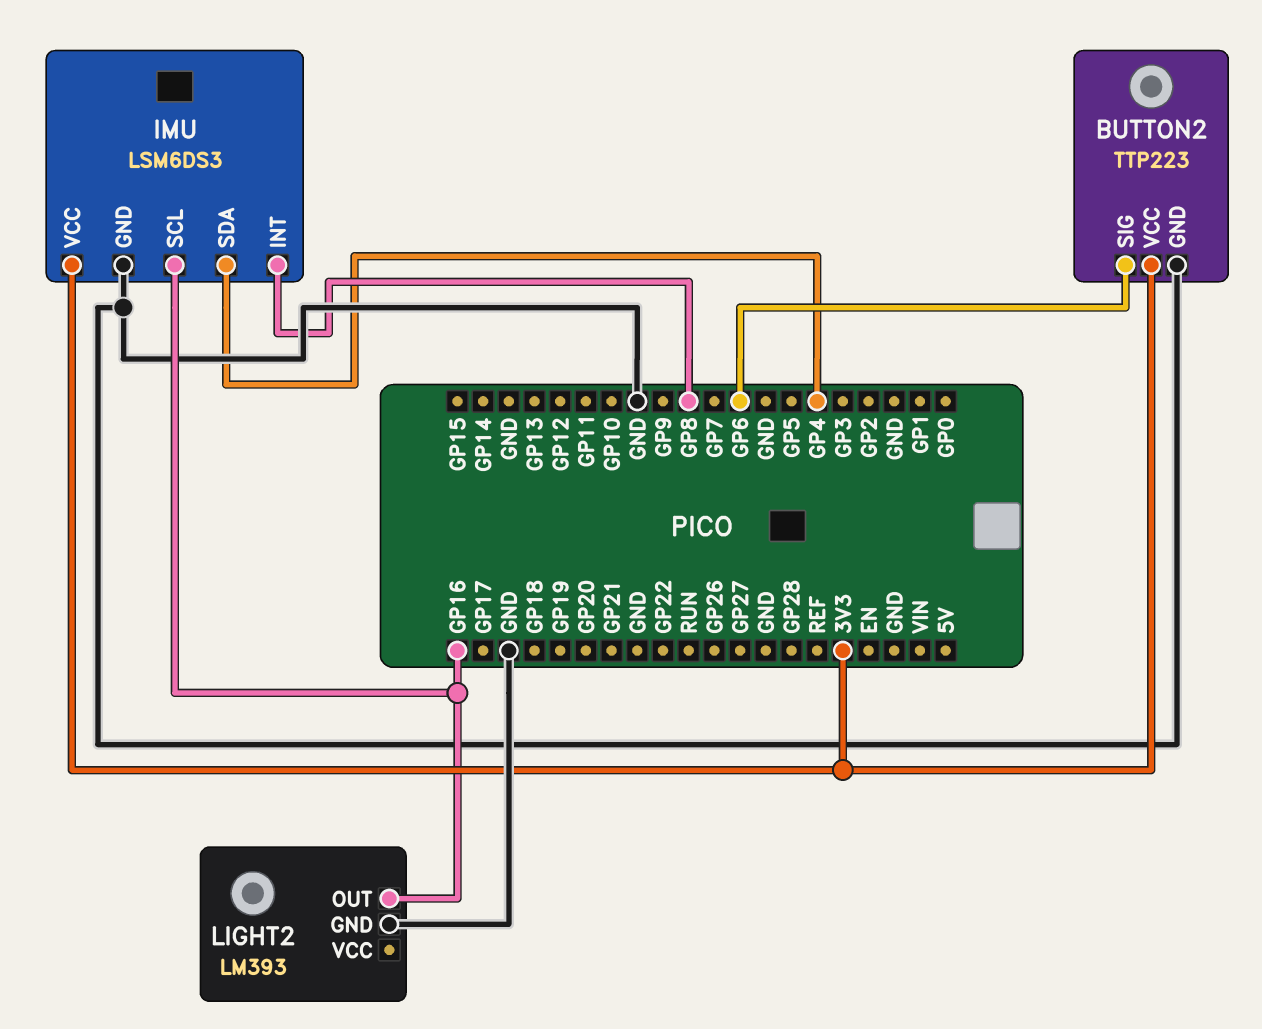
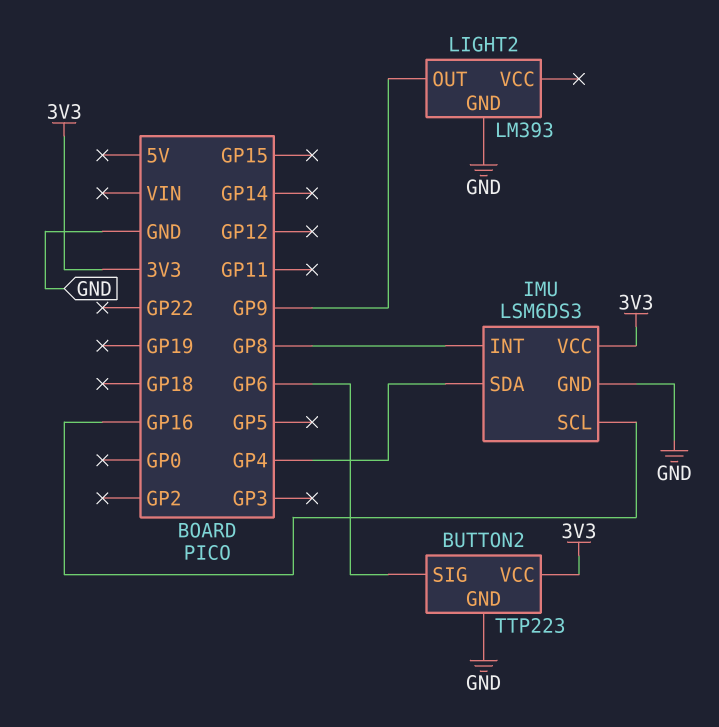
LIGHT2 pin OUT: GP16 -> GP9

